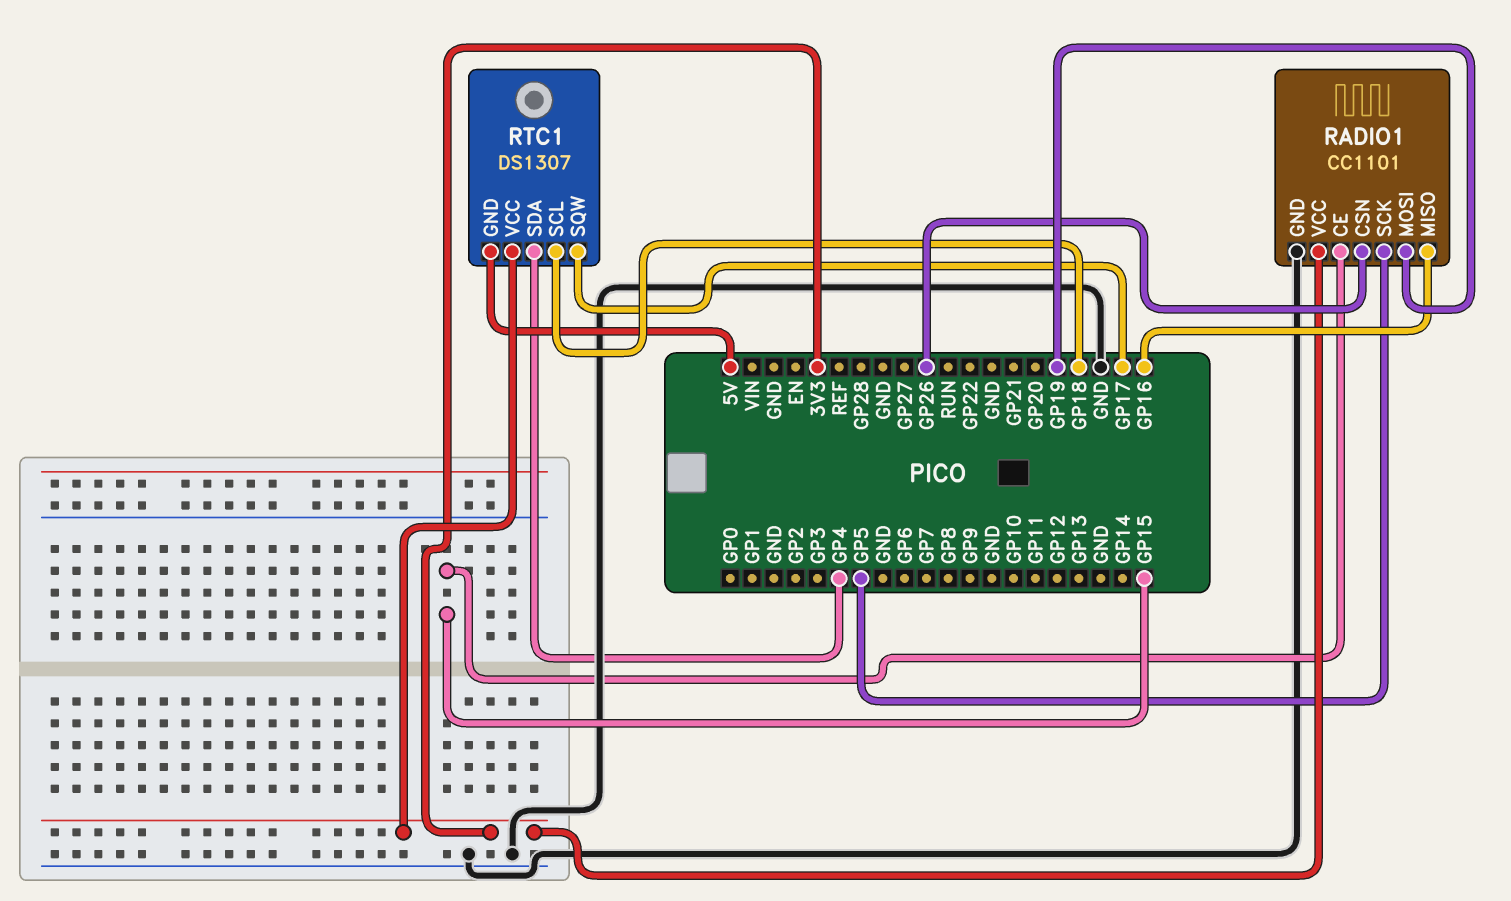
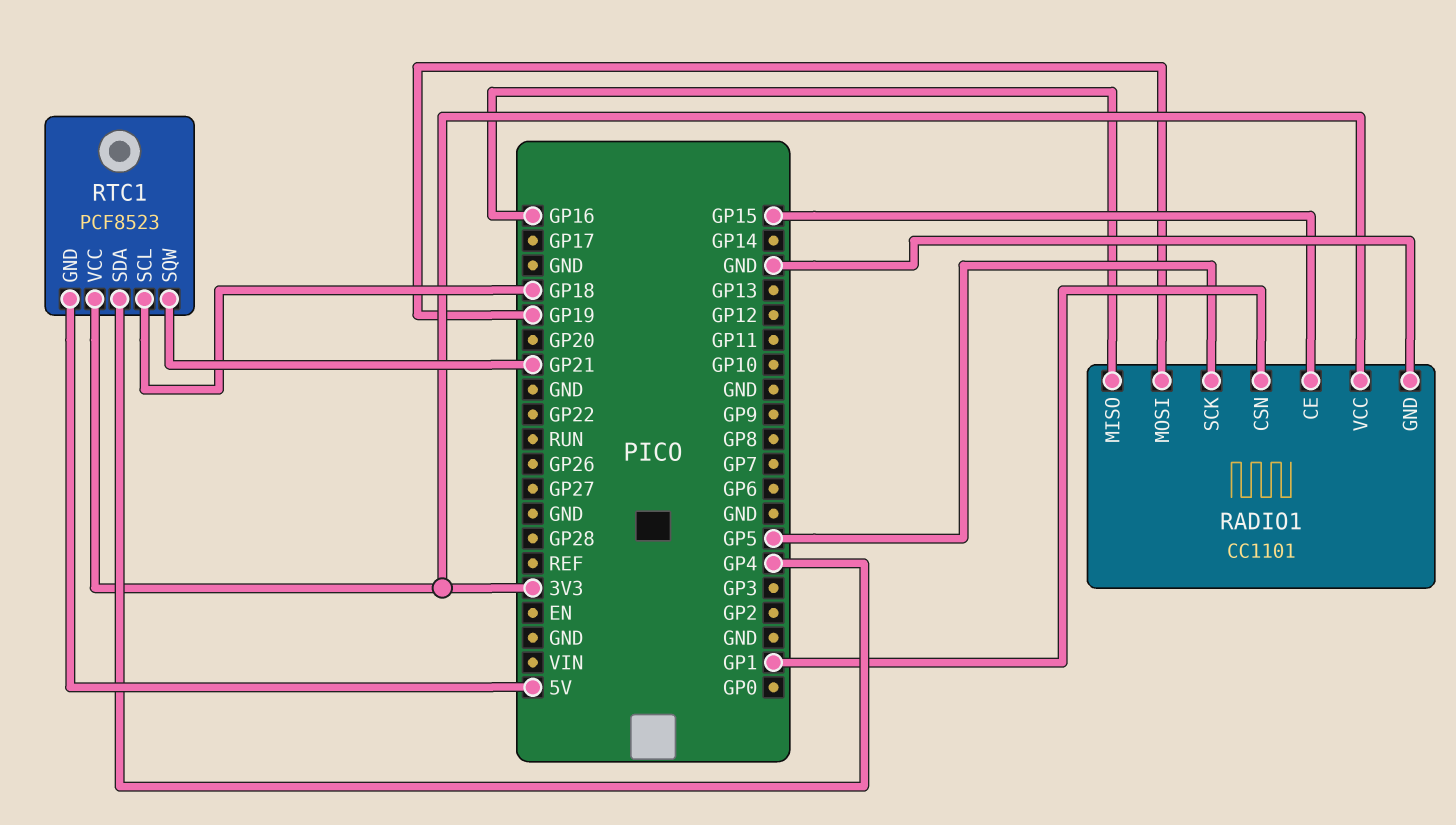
RADIO1 pin CSN: GP26 -> GP1
RTC1: DS1307 -> PCF8523
RTC1 pin SQW: GP17 -> GP21

